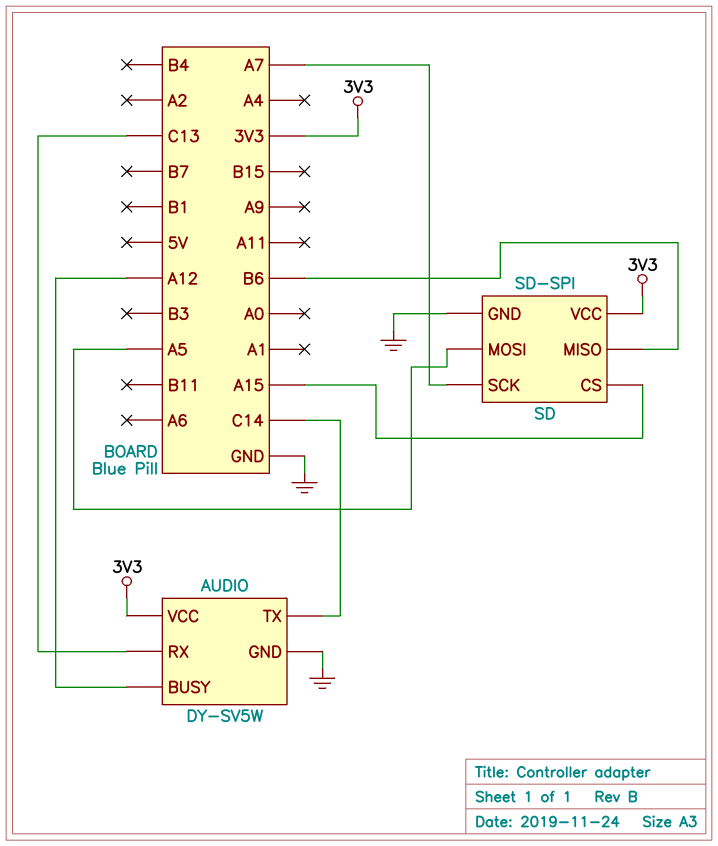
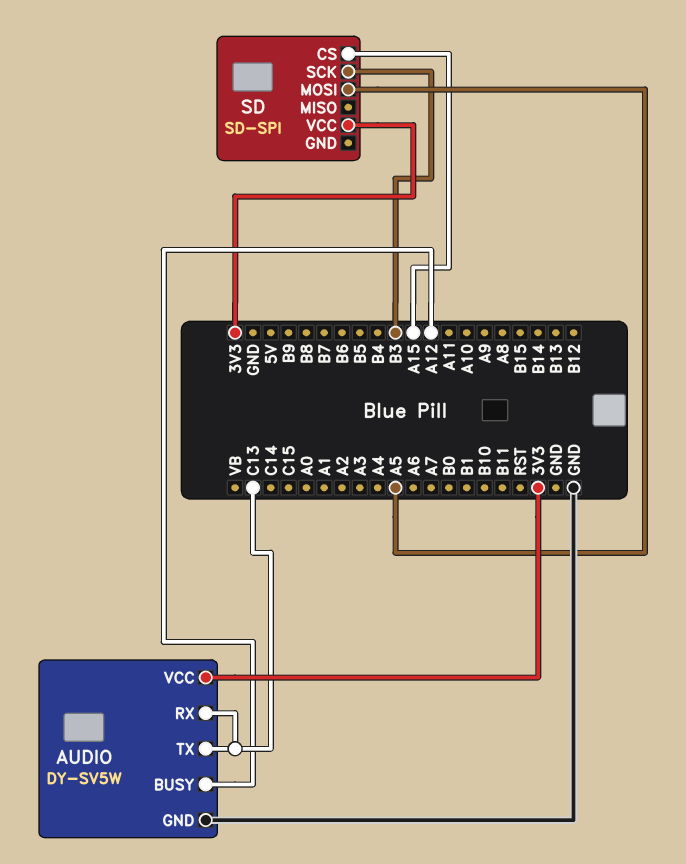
AUDIO pin TX: C14 -> C13
SD pin GND: GND -> none
SD pin MISO: B6 -> none
SD pin SCK: A7 -> B3

